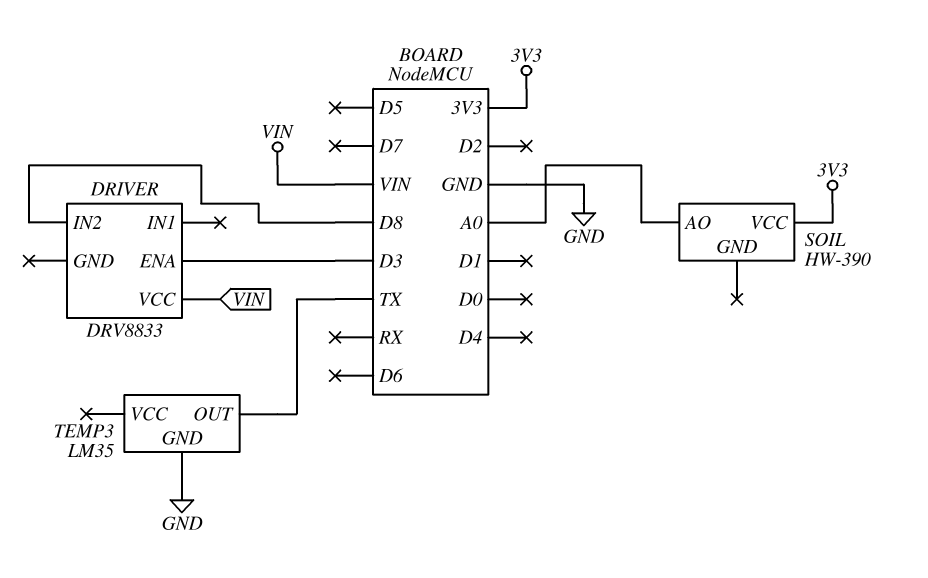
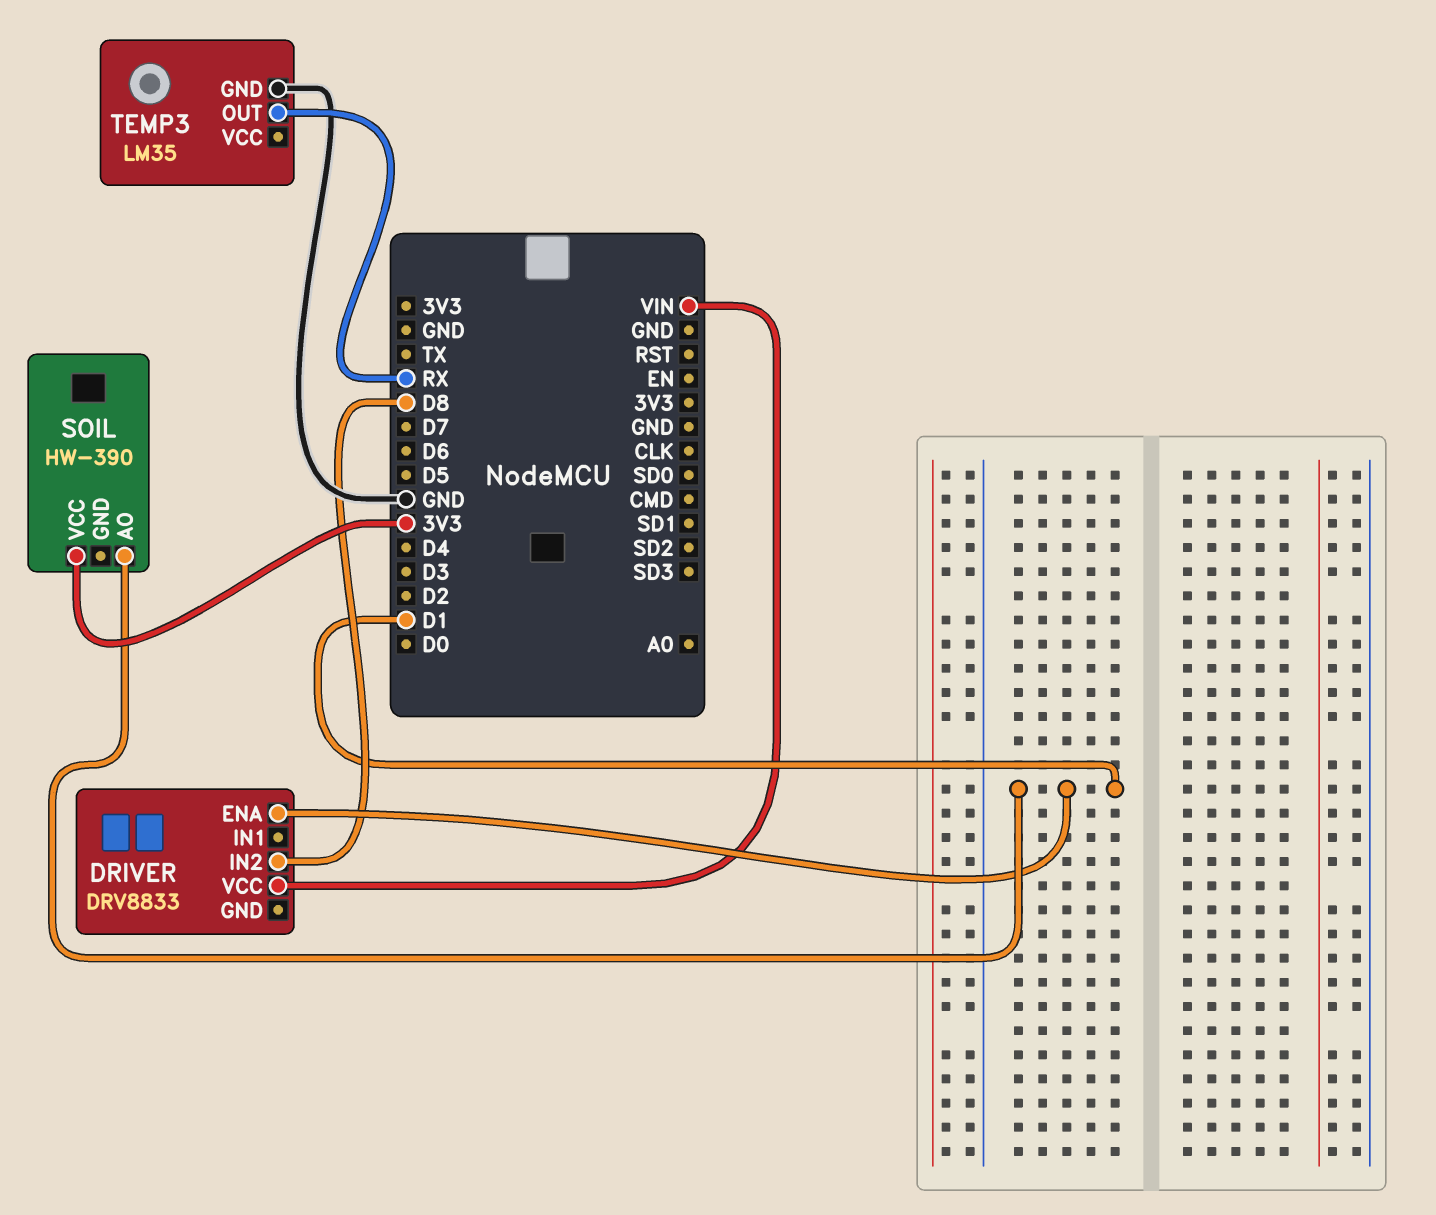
DRIVER pin ENA: D3 -> D1
SOIL pin AO: A0 -> D1
TEMP3 pin OUT: TX -> RX

